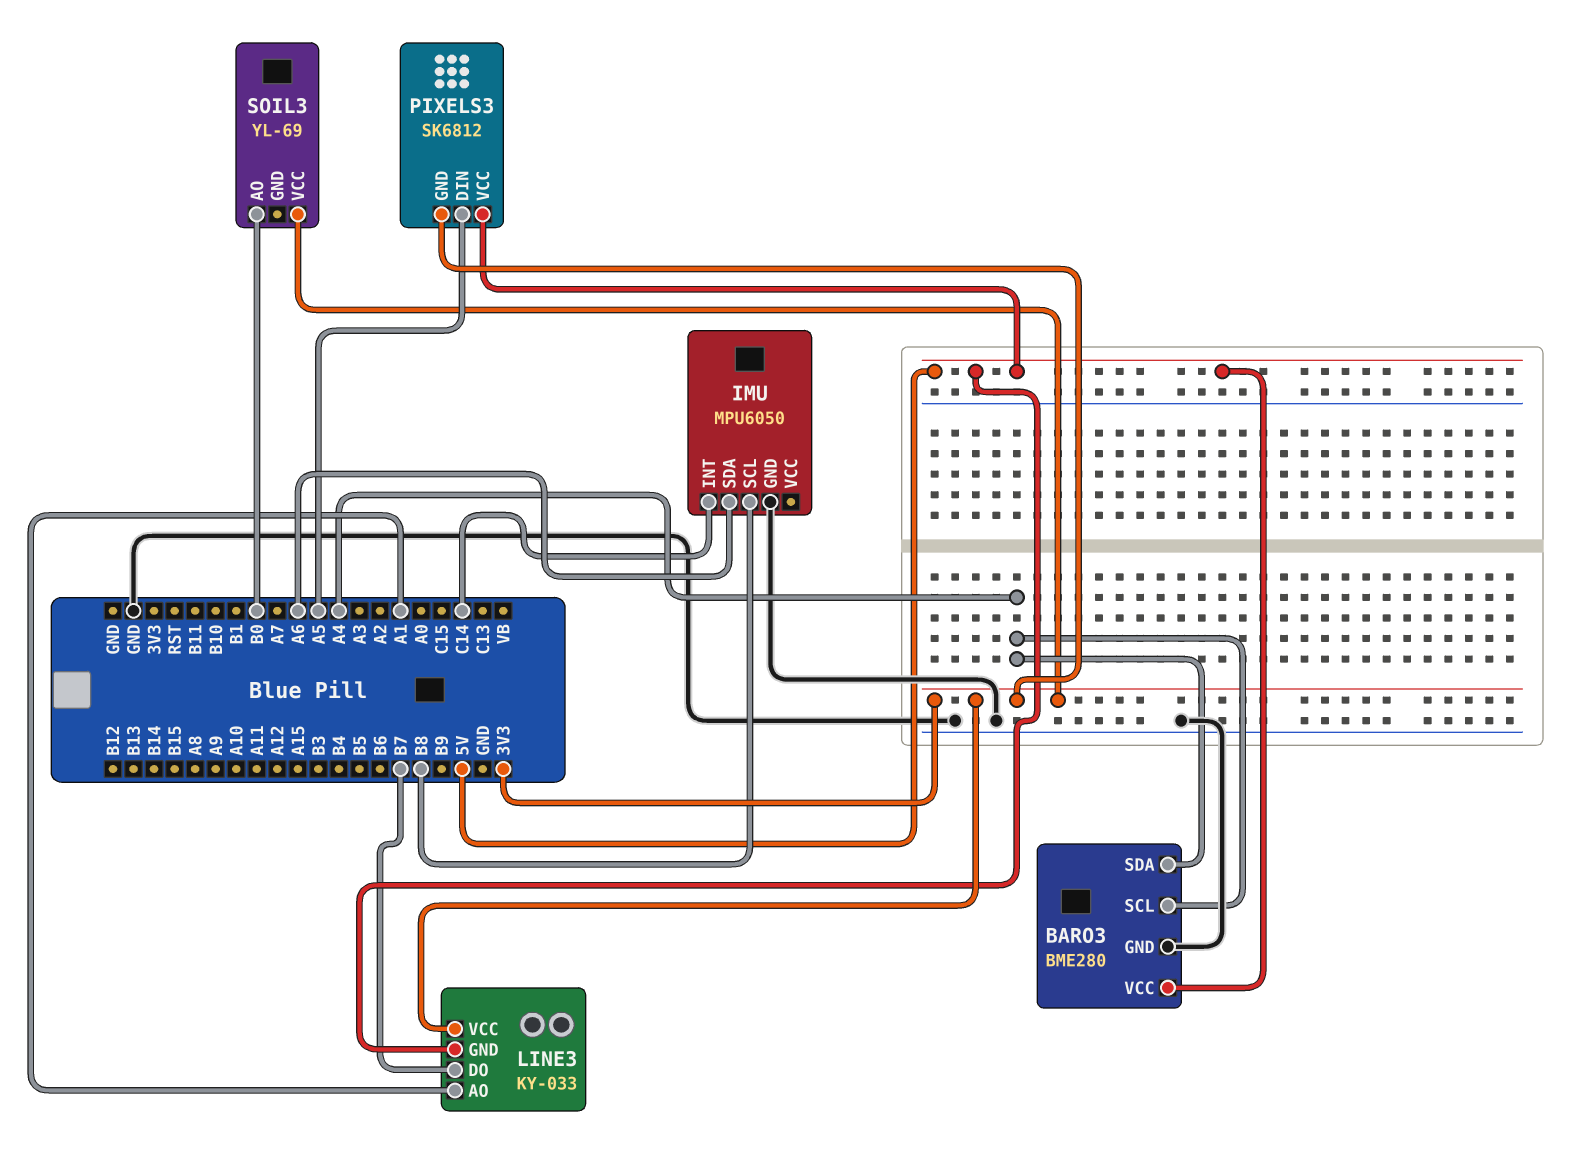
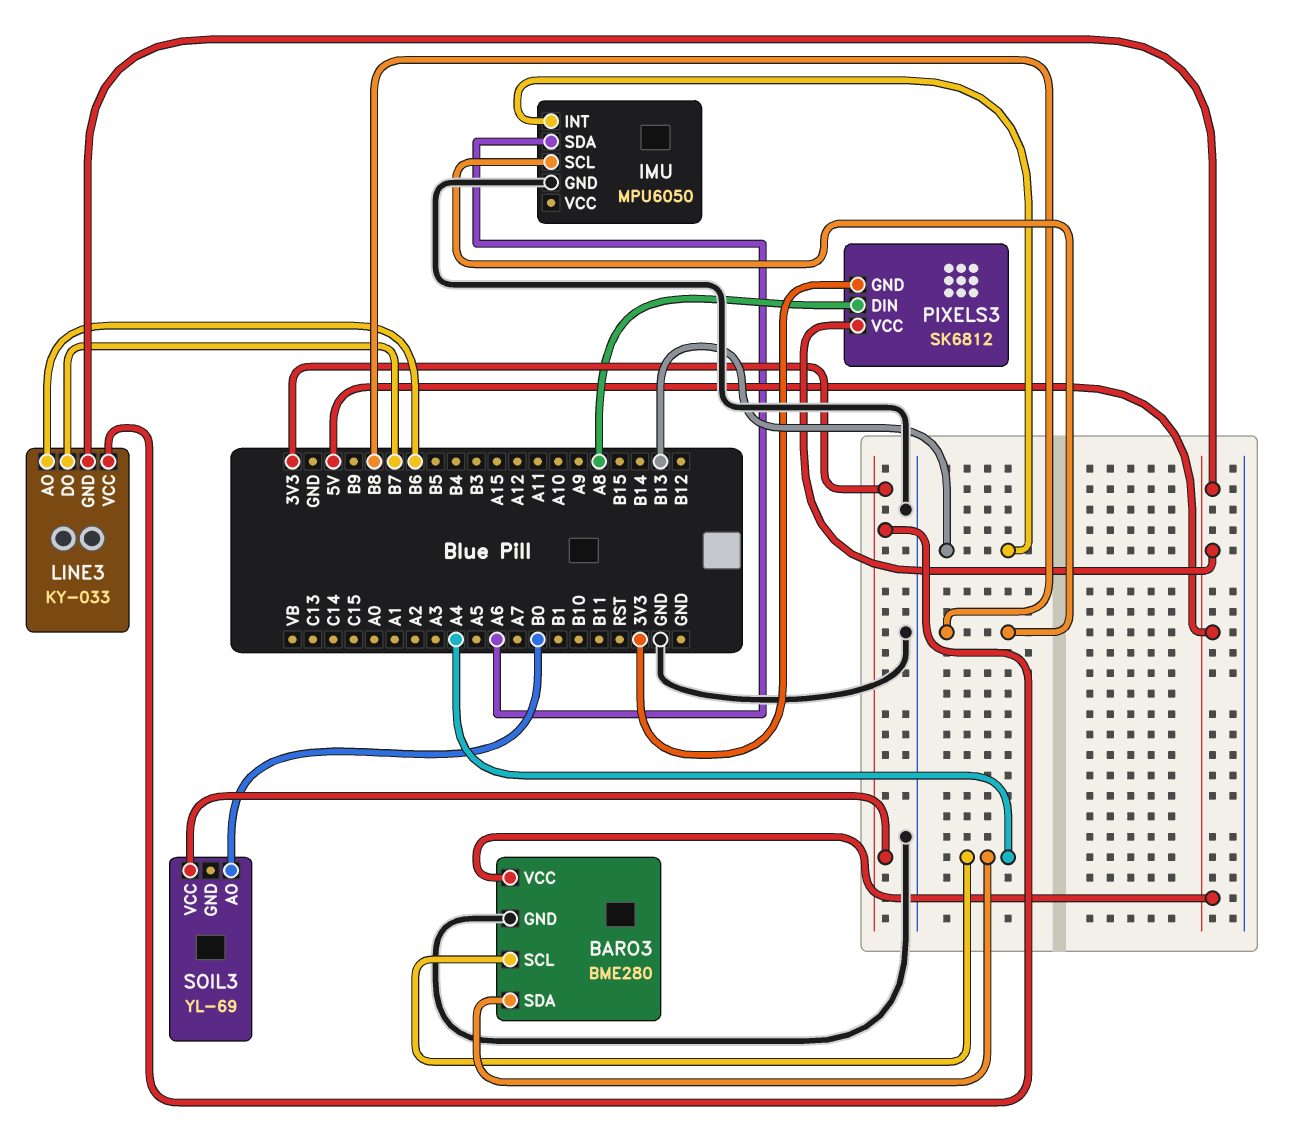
IMU pin INT: C14 -> B13
LINE3 pin AO: A1 -> B6
PIXELS3 pin DIN: A5 -> A8

